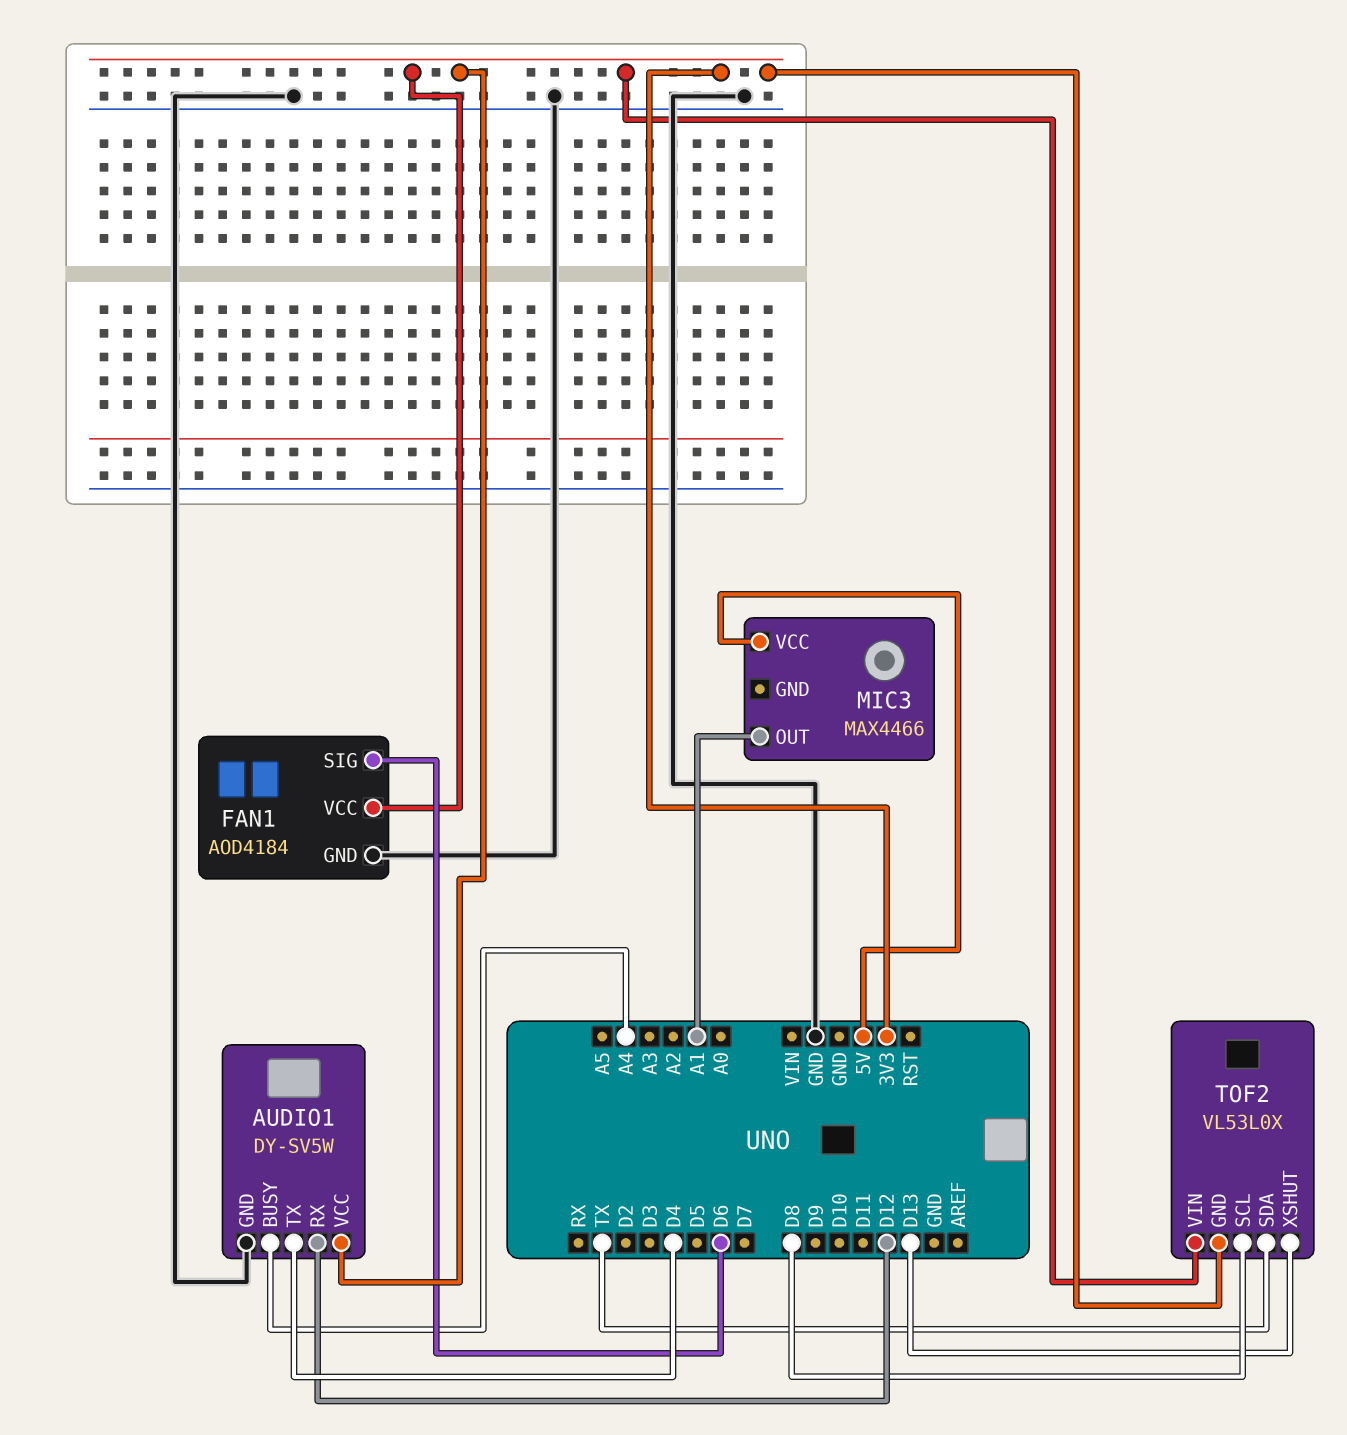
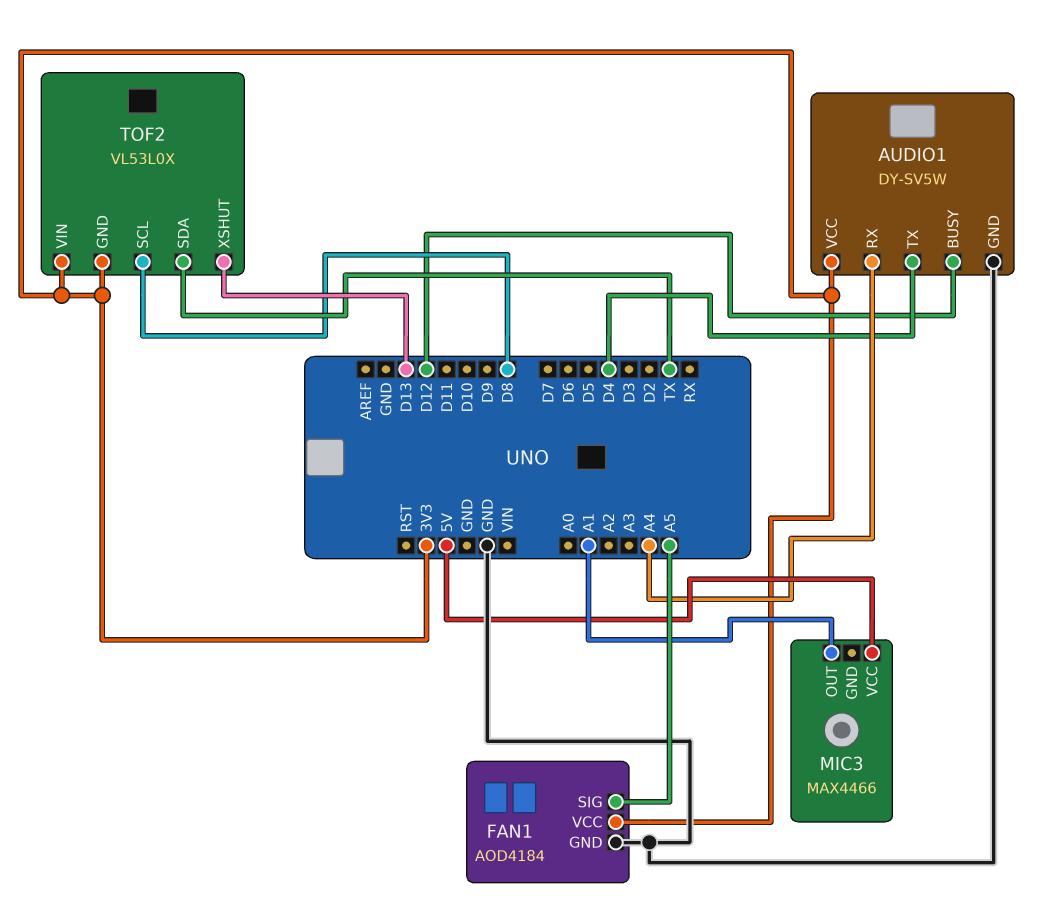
AUDIO1 pin BUSY: A4 -> D12
AUDIO1 pin RX: D12 -> A4
FAN1 pin SIG: D6 -> A5

